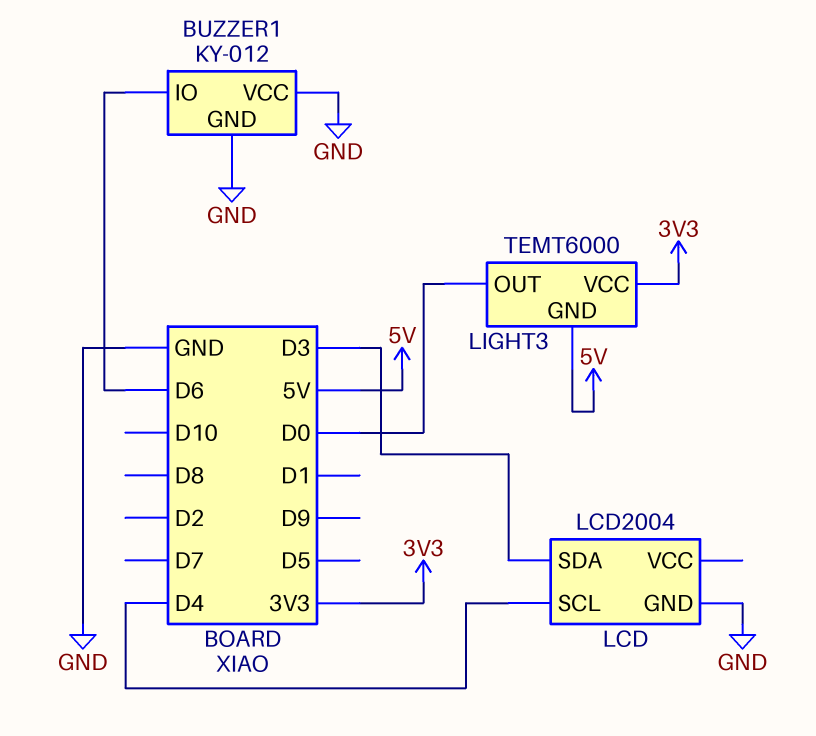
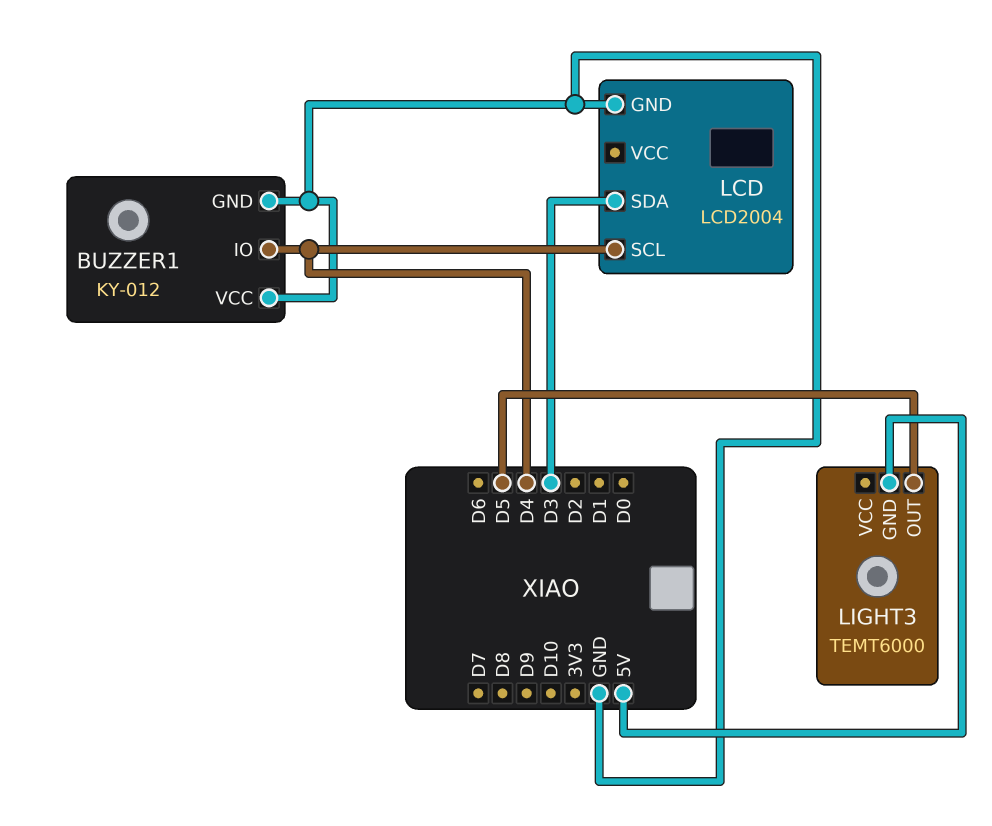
BUZZER1 pin IO: D6 -> D4
LIGHT3 pin OUT: D0 -> D5
LIGHT3 pin VCC: 3V3 -> none

